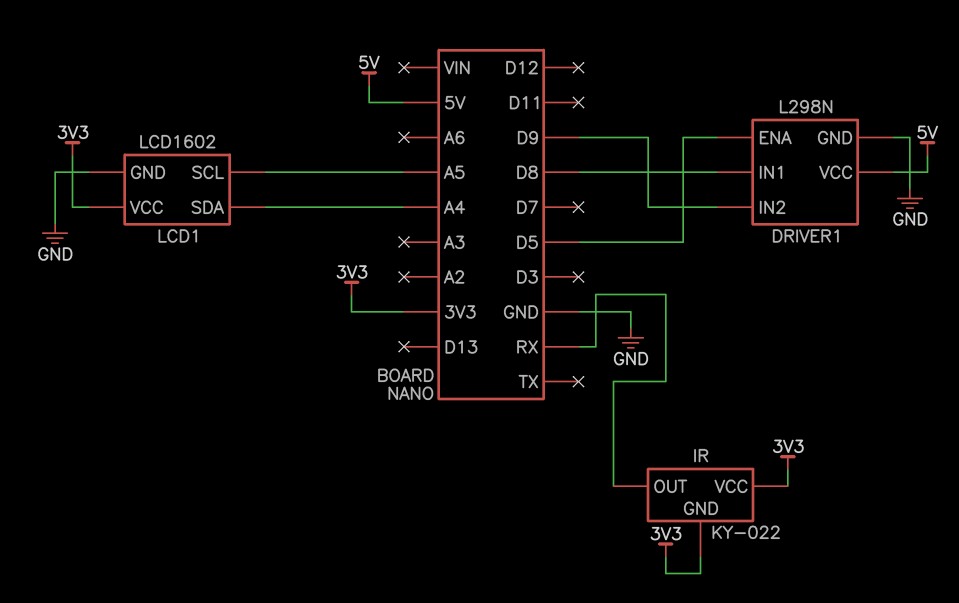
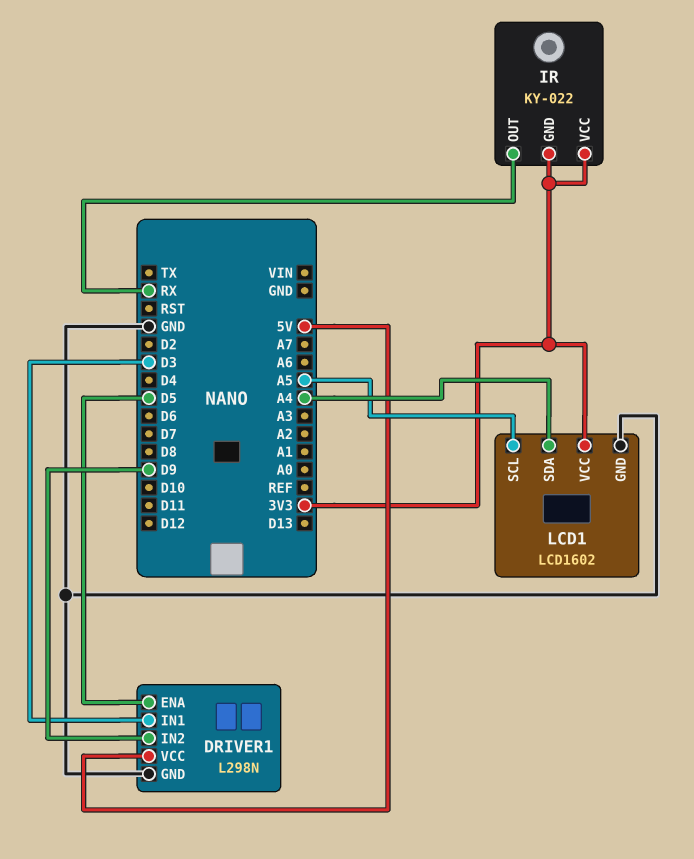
DRIVER1 pin IN1: D8 -> D3

